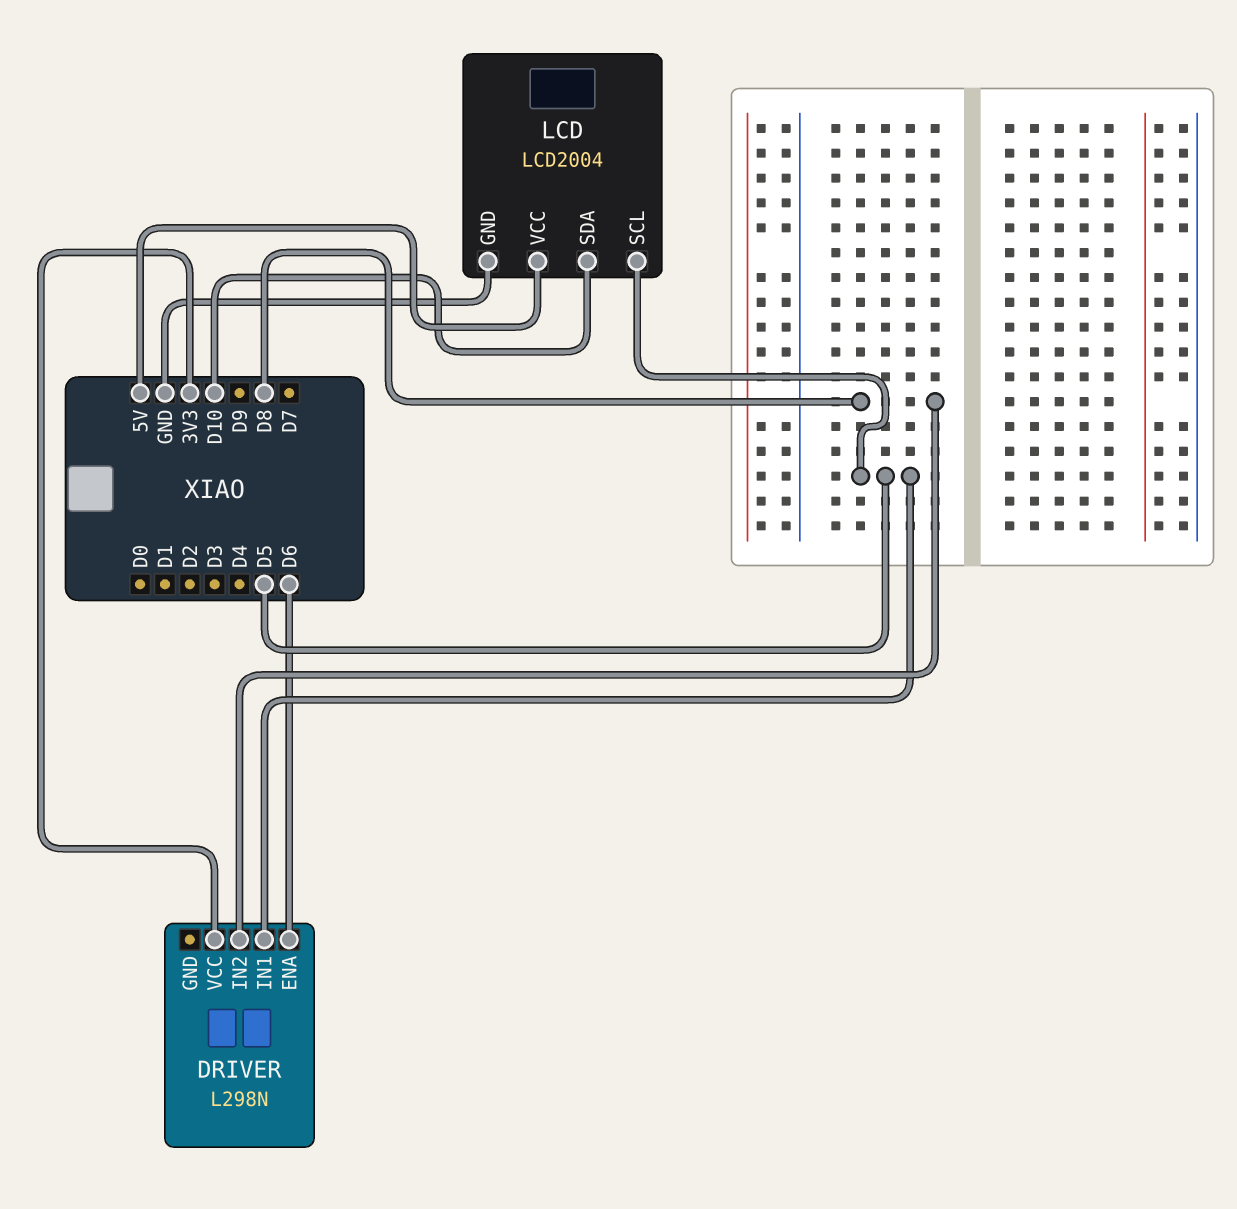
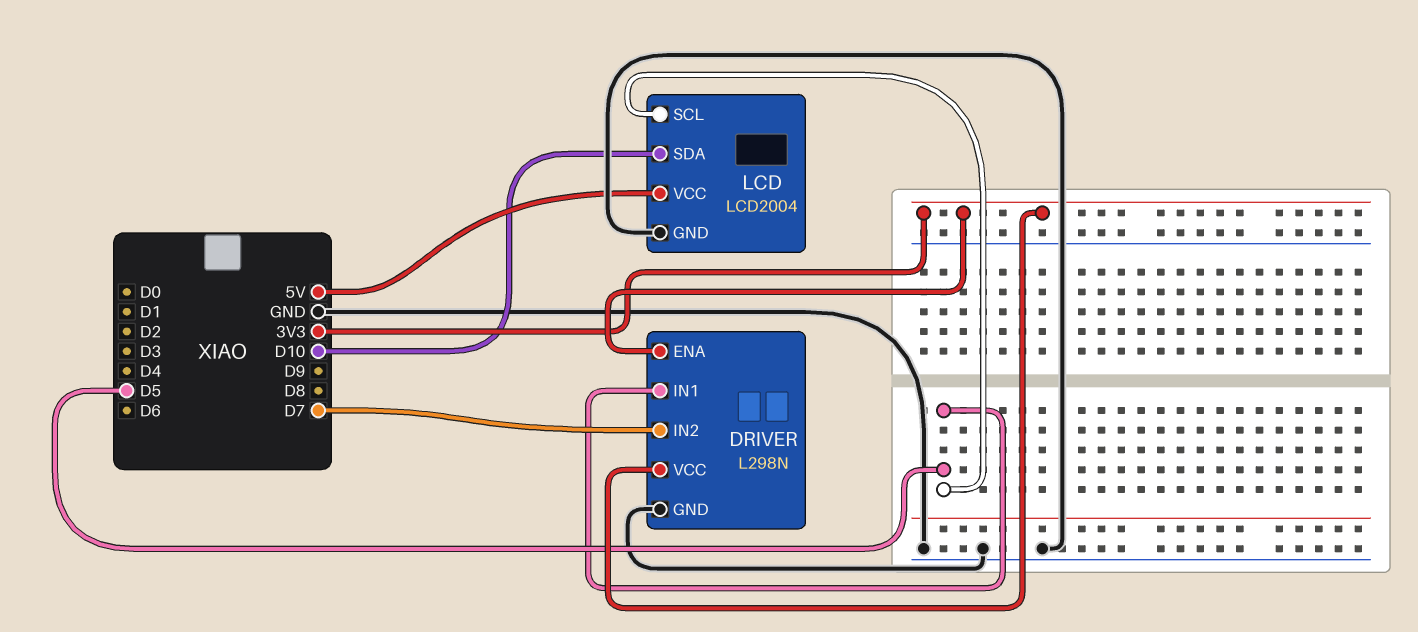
DRIVER pin ENA: D6 -> 3V3
DRIVER pin GND: none -> GND
DRIVER pin IN2: D8 -> D7

